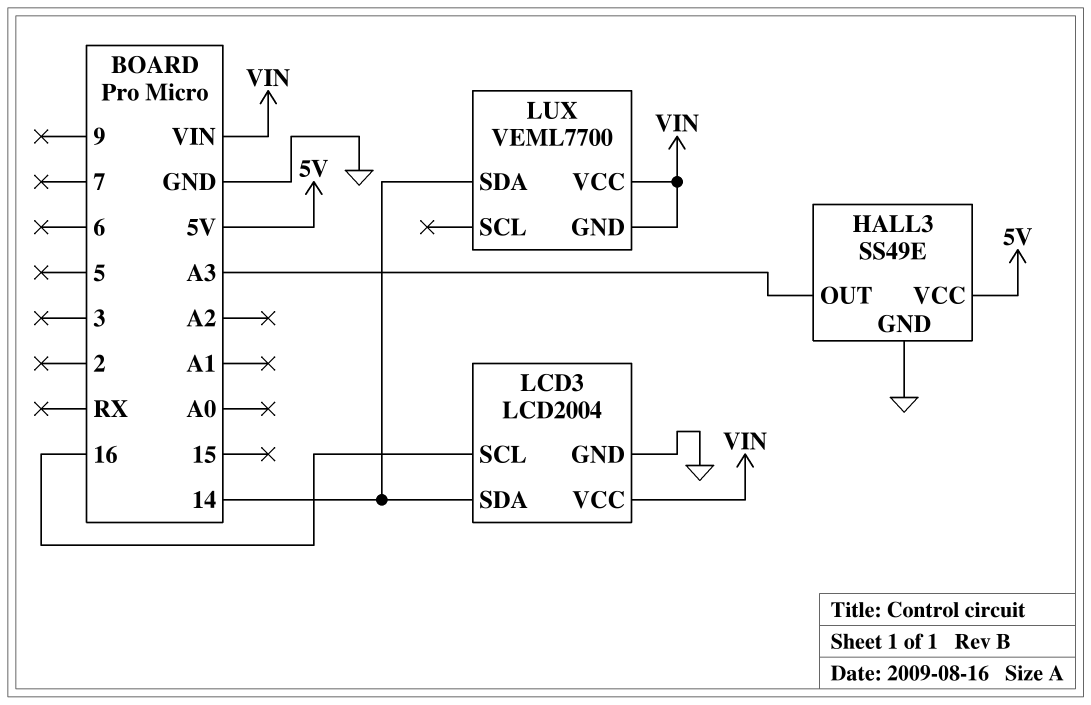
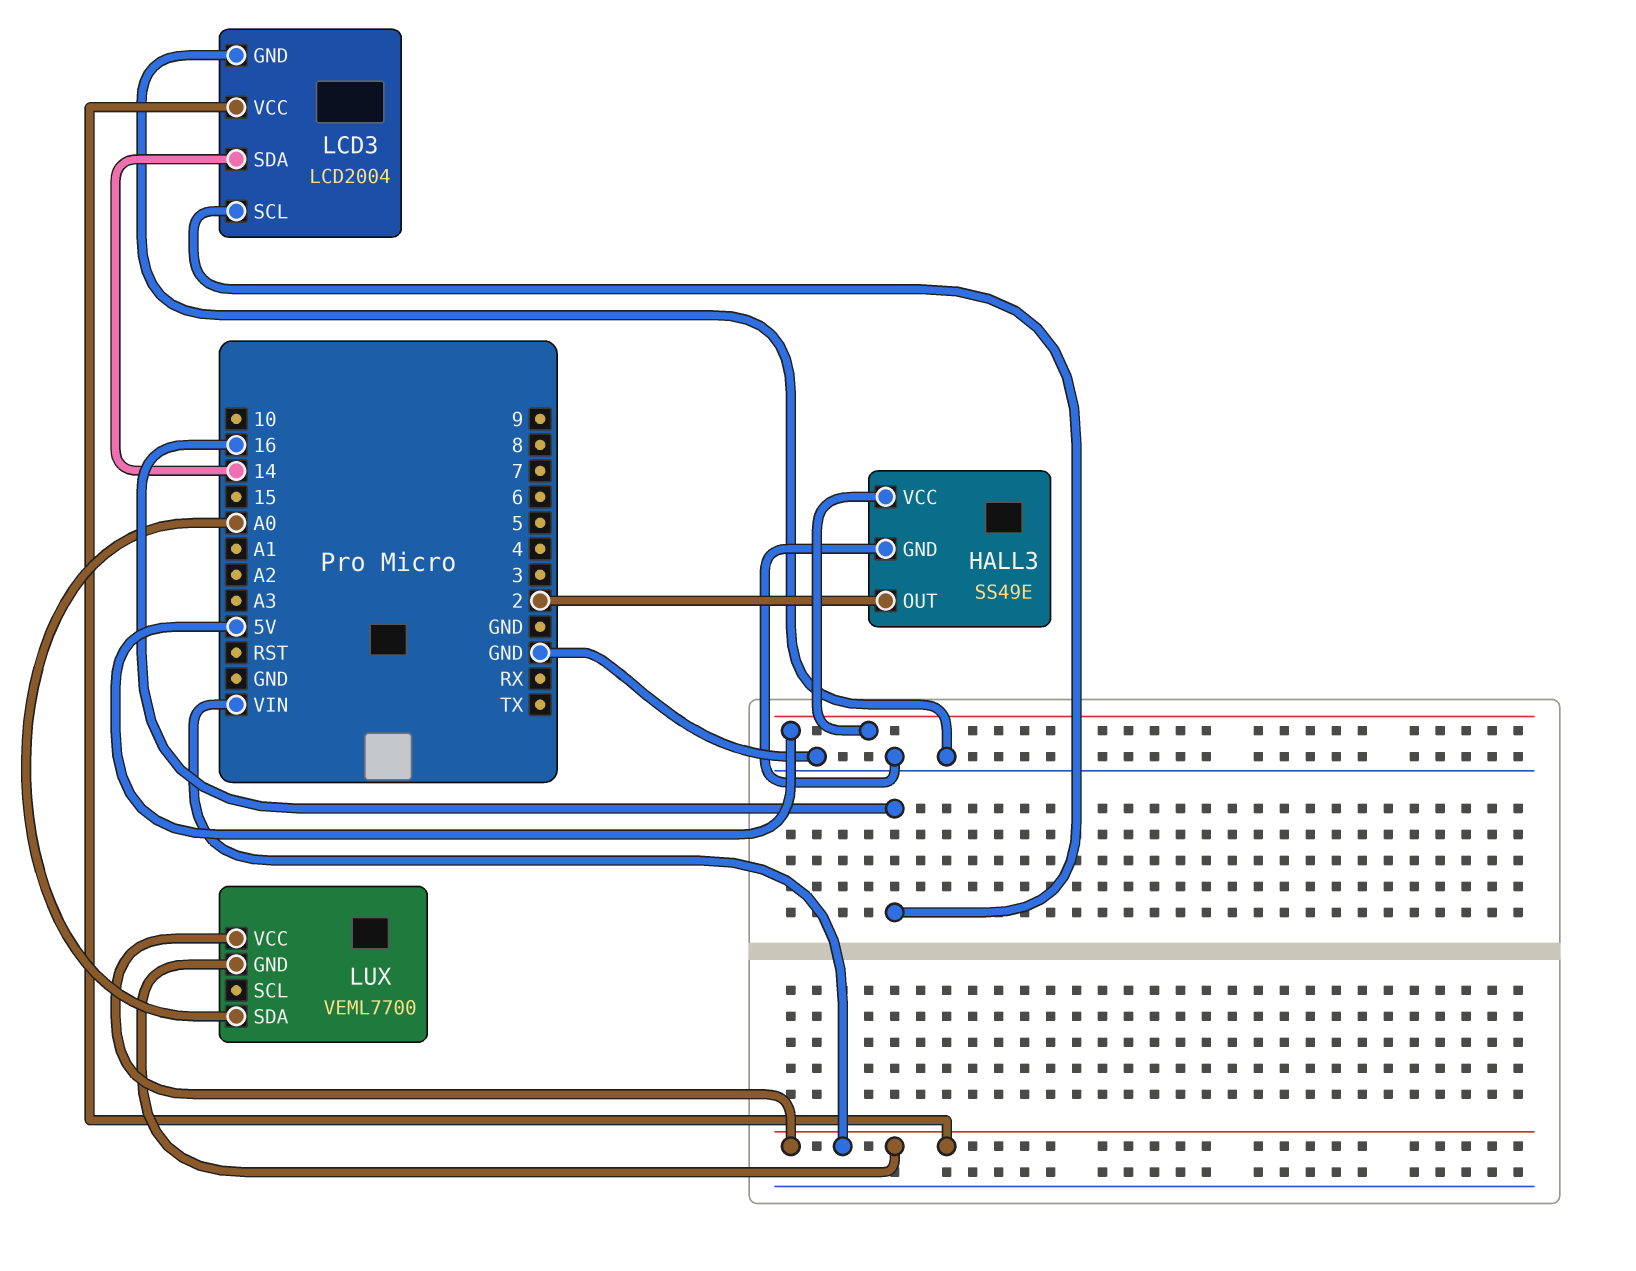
HALL3 pin OUT: A3 -> 2
LUX pin SDA: 14 -> A0

